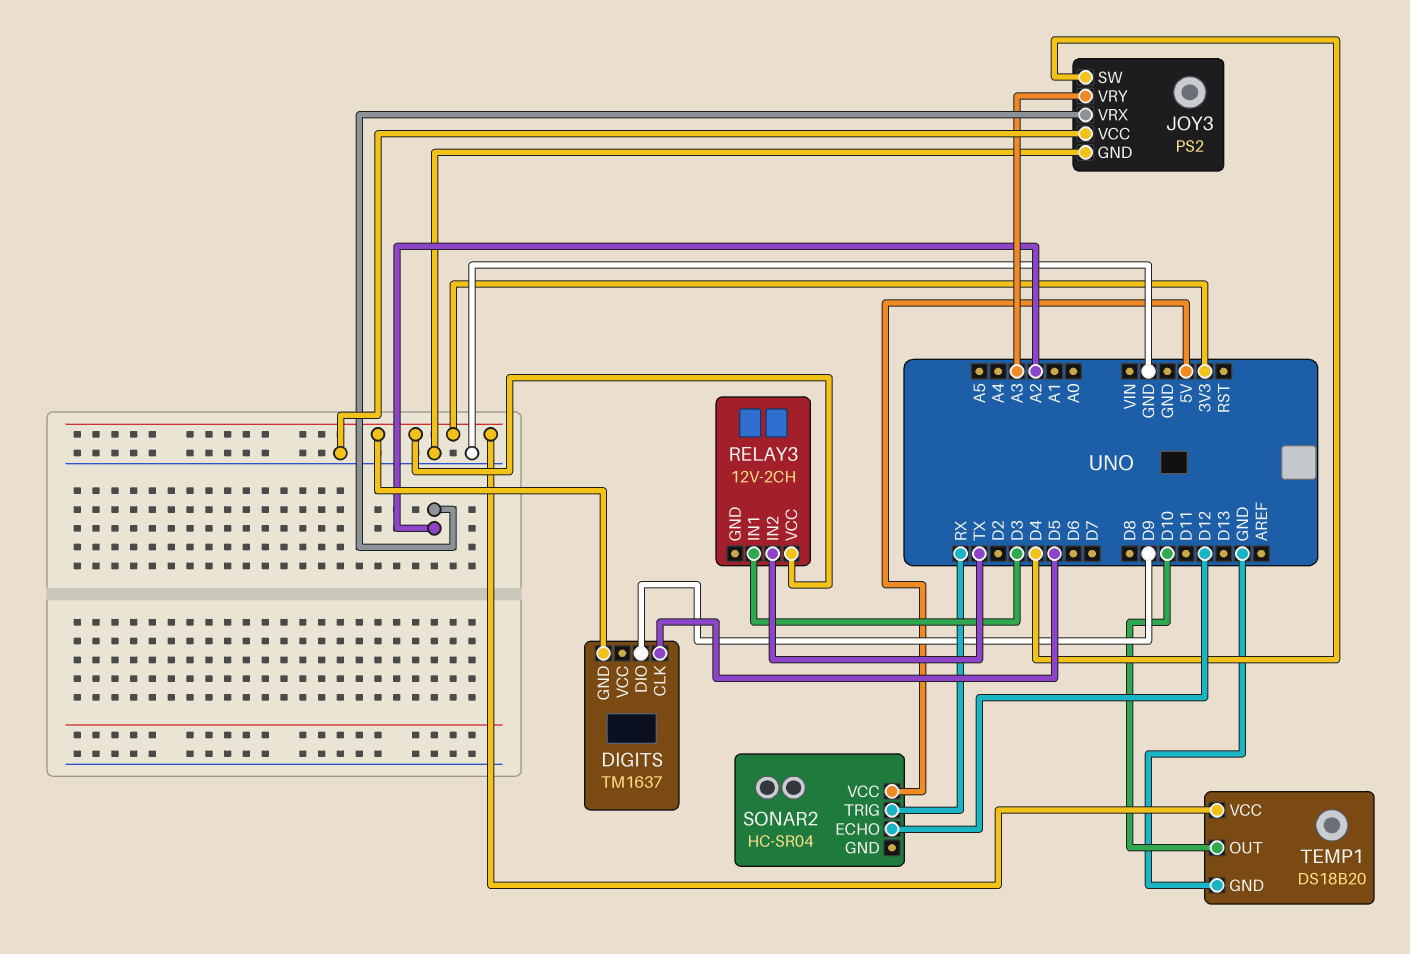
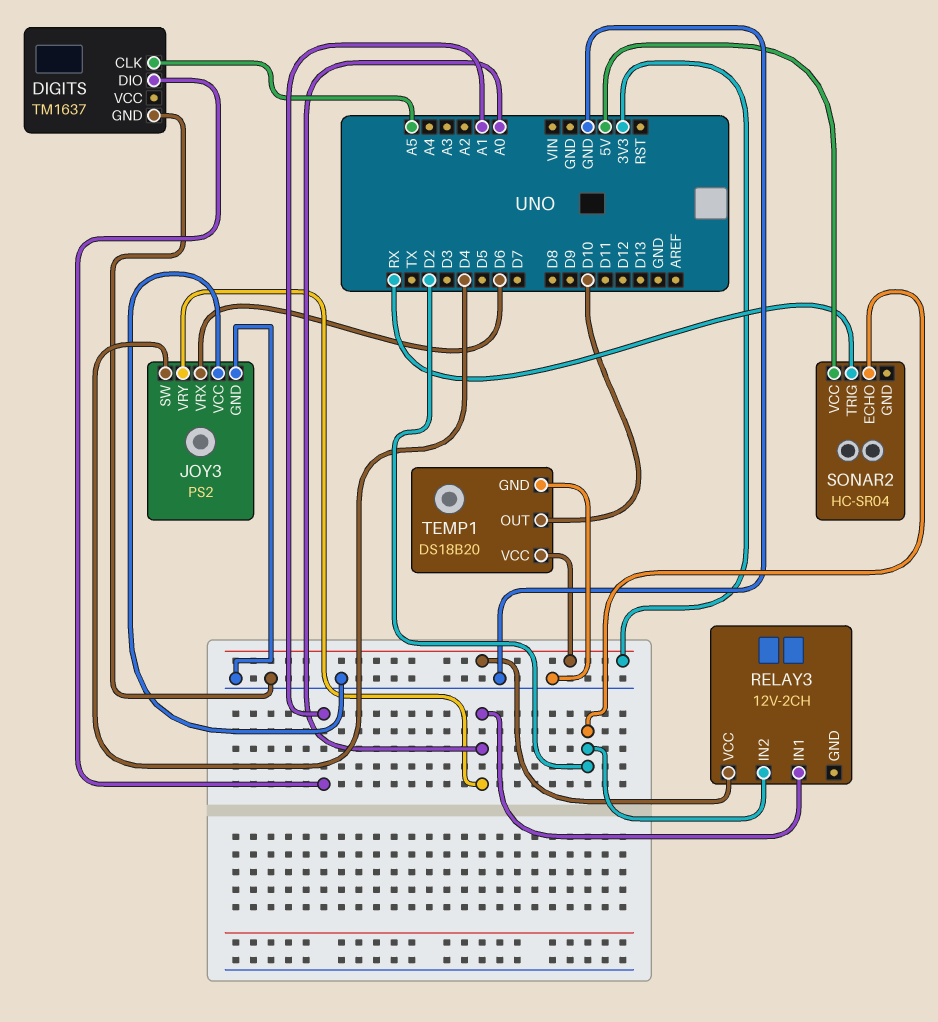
DIGITS pin CLK: D5 -> A5
DIGITS pin DIO: D9 -> A1
DIGITS pin GND: 3V3 -> GND
JOY3 pin VRX: A2 -> D6
JOY3 pin VRY: A3 -> A0
RELAY3 pin IN1: D3 -> A0
RELAY3 pin IN2: TX -> D2
SONAR2 pin ECHO: D12 -> D2

